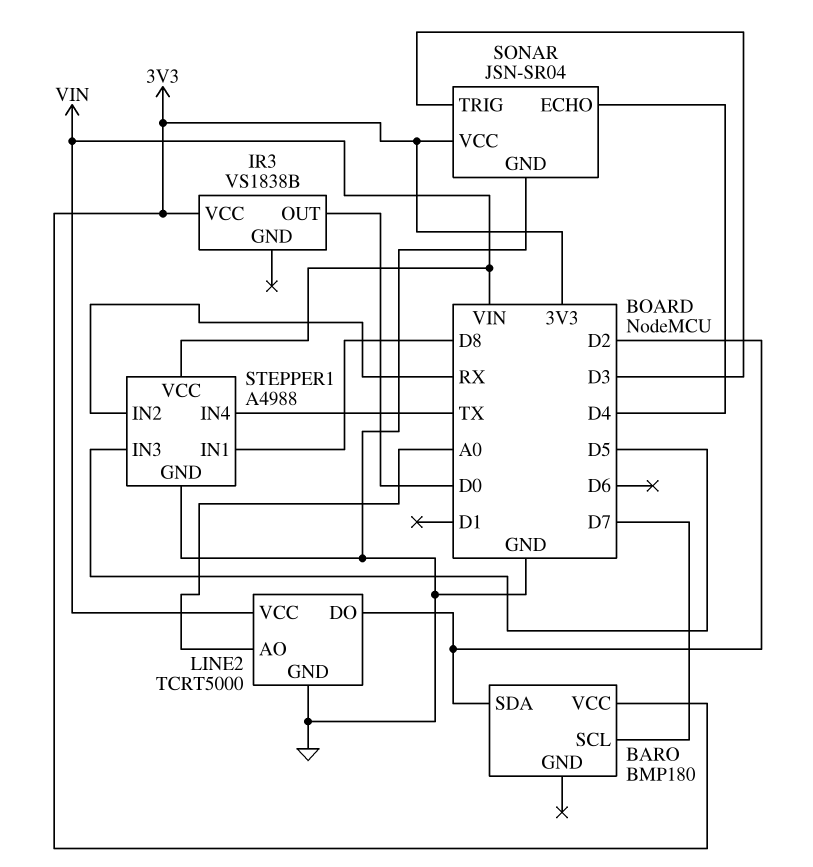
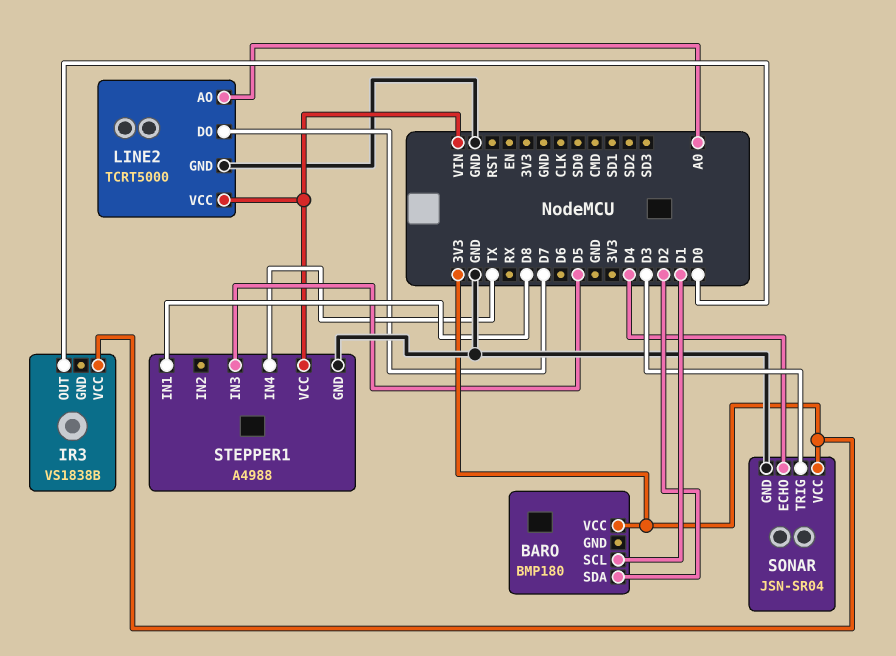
BARO pin SCL: D7 -> D1
LINE2 pin DO: D2 -> D7
STEPPER1 pin IN2: RX -> none

